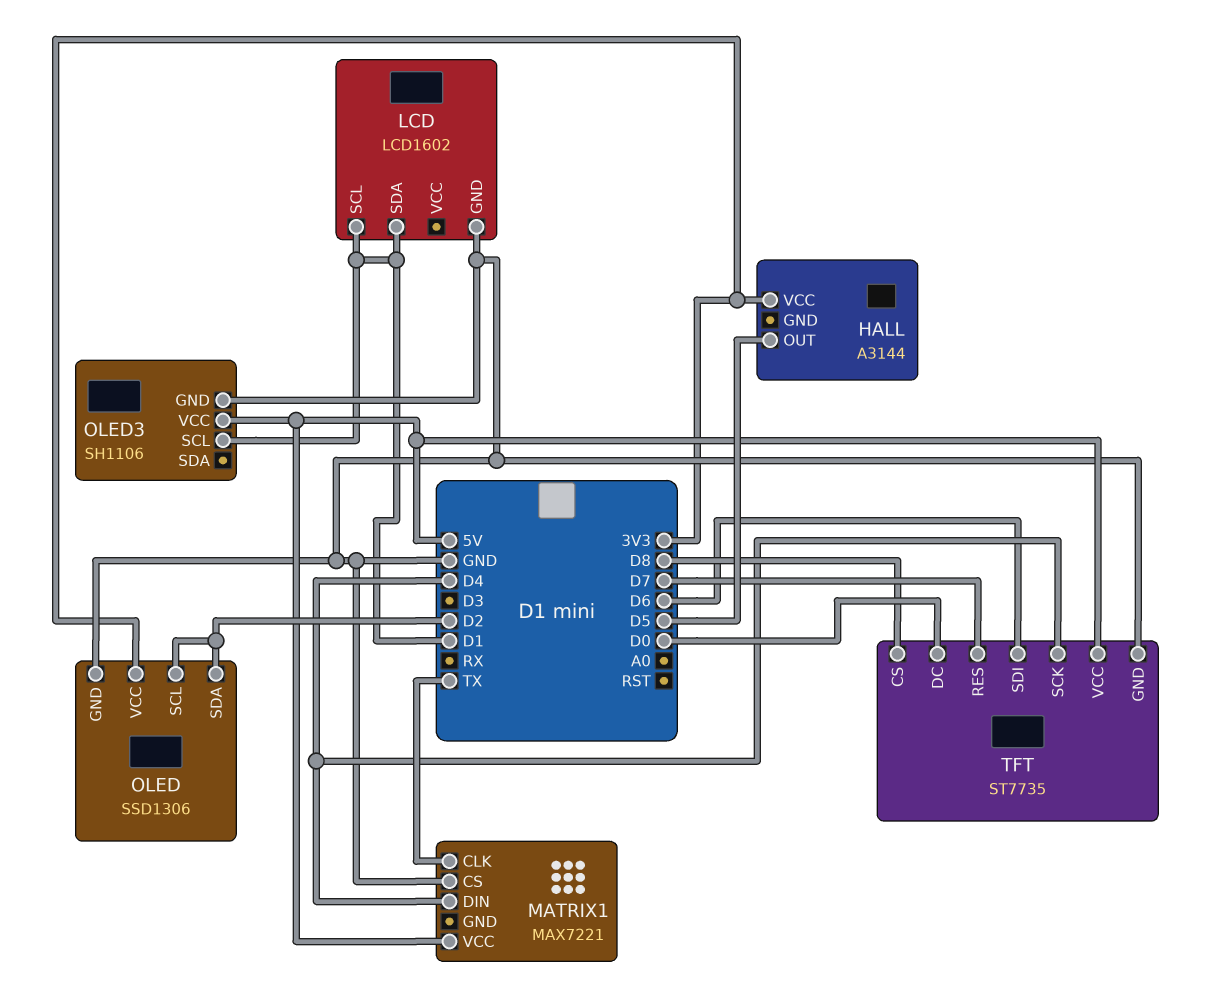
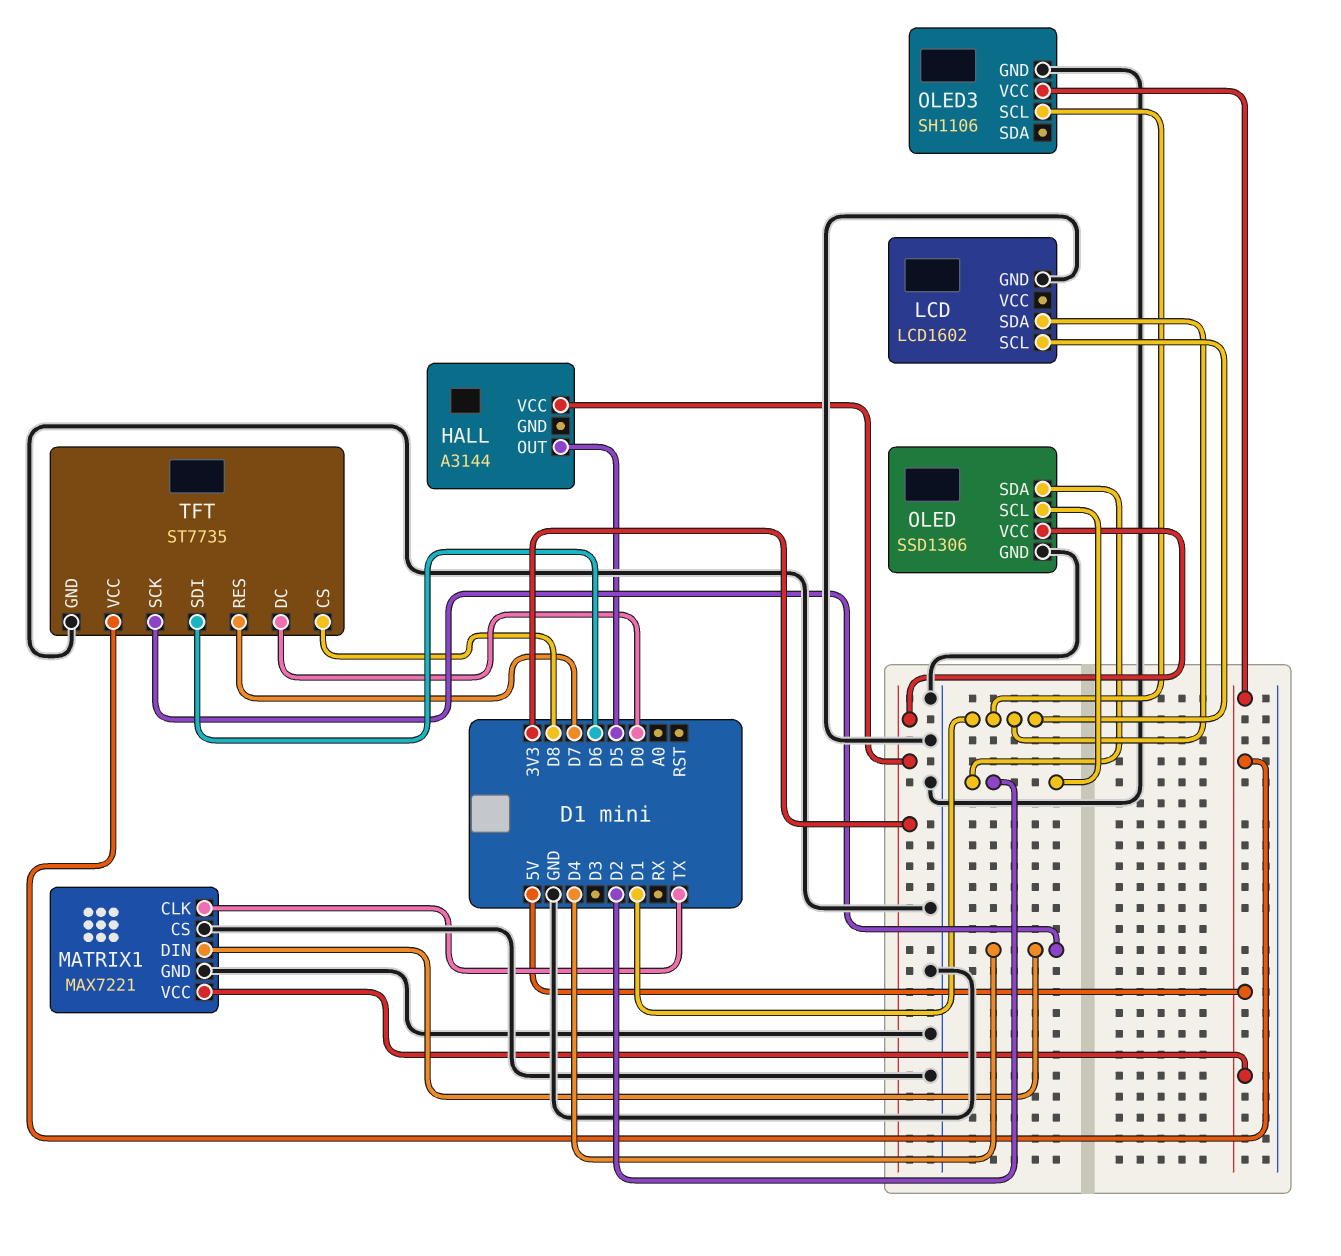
MATRIX1 pin GND: none -> GND

